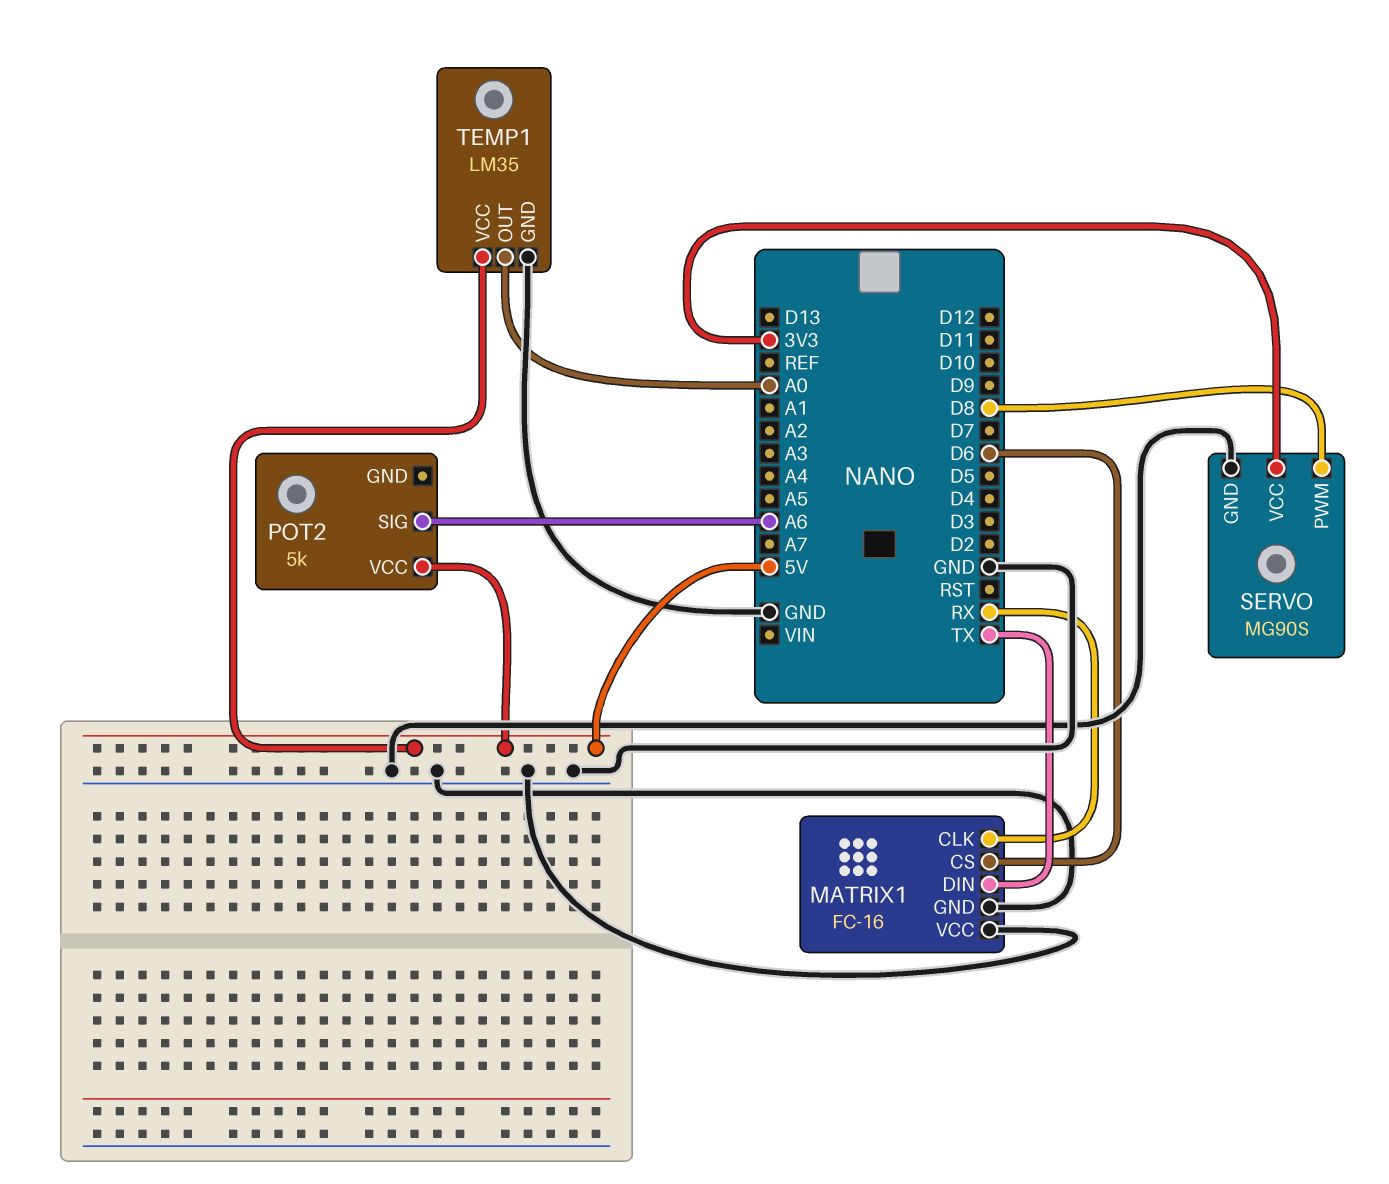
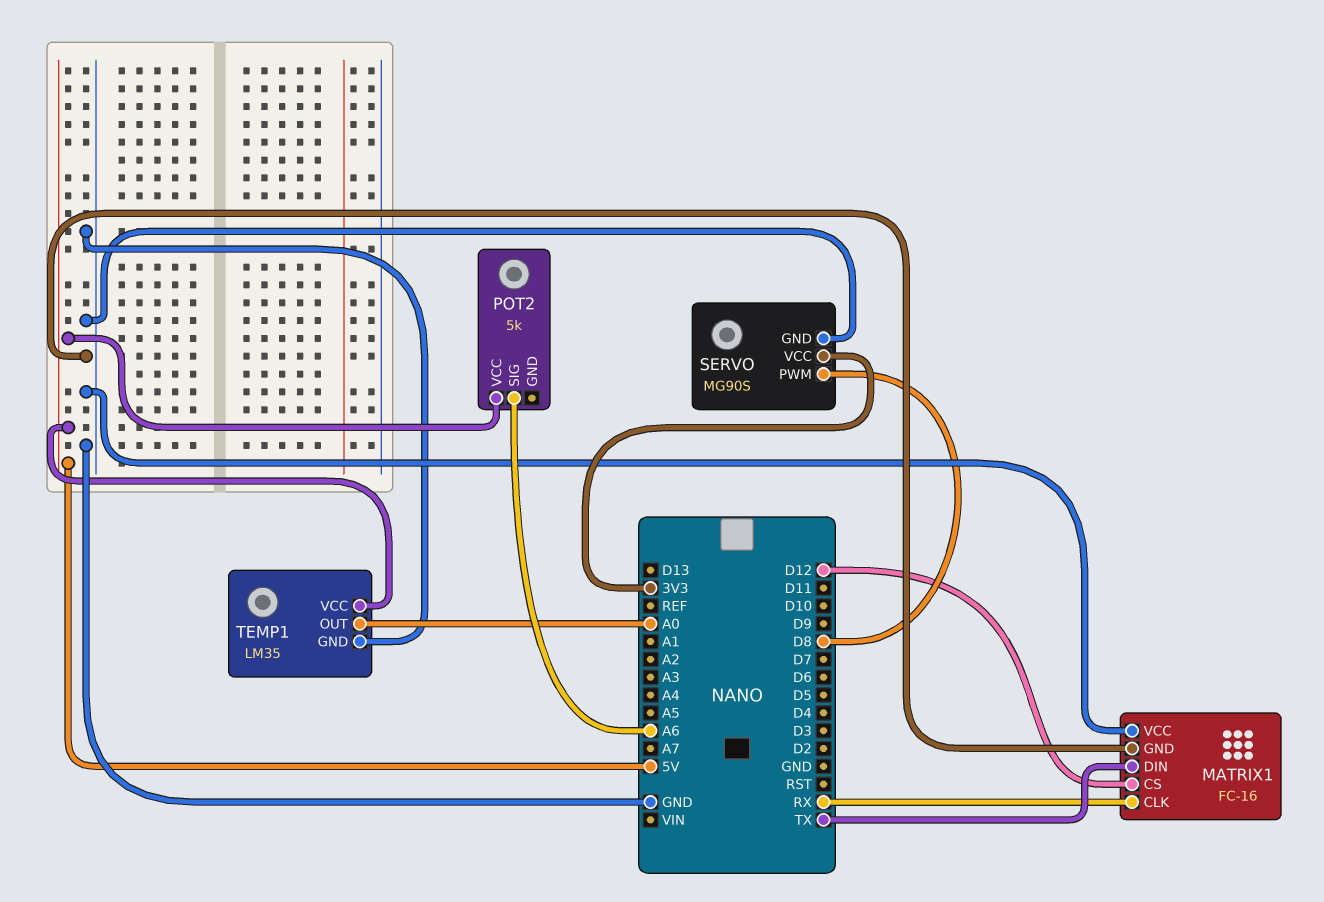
MATRIX1 pin CS: D6 -> D12

